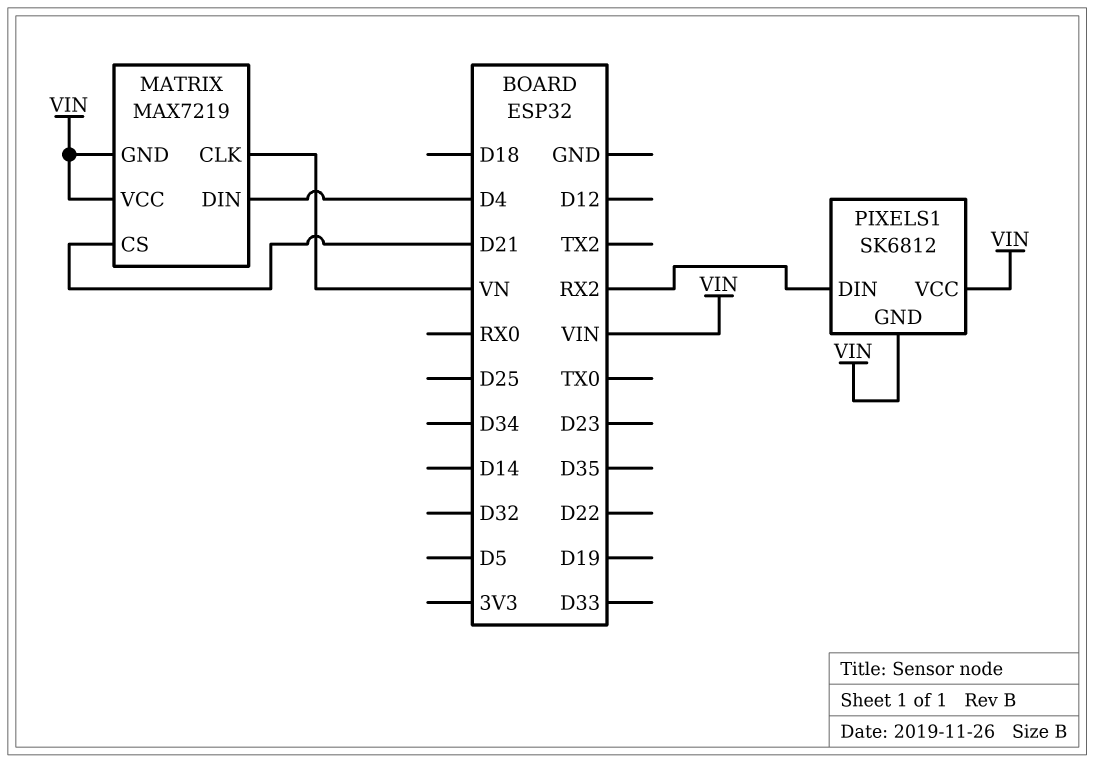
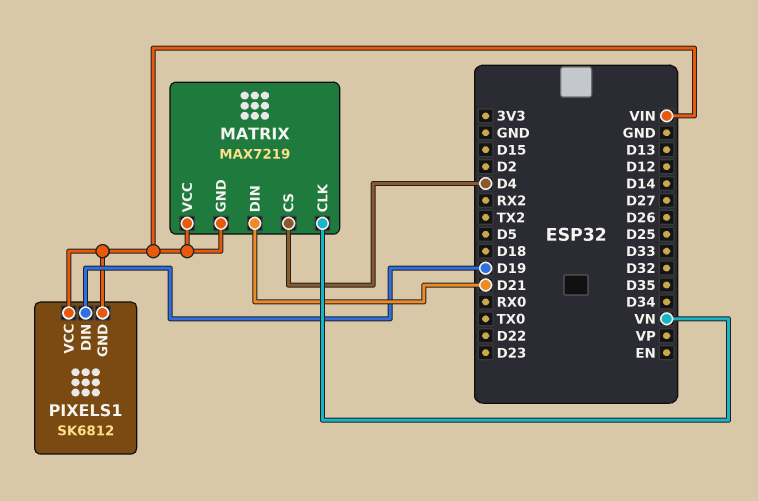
MATRIX pin CS: D21 -> D4
MATRIX pin DIN: D4 -> D21
PIXELS1 pin DIN: RX2 -> D19

